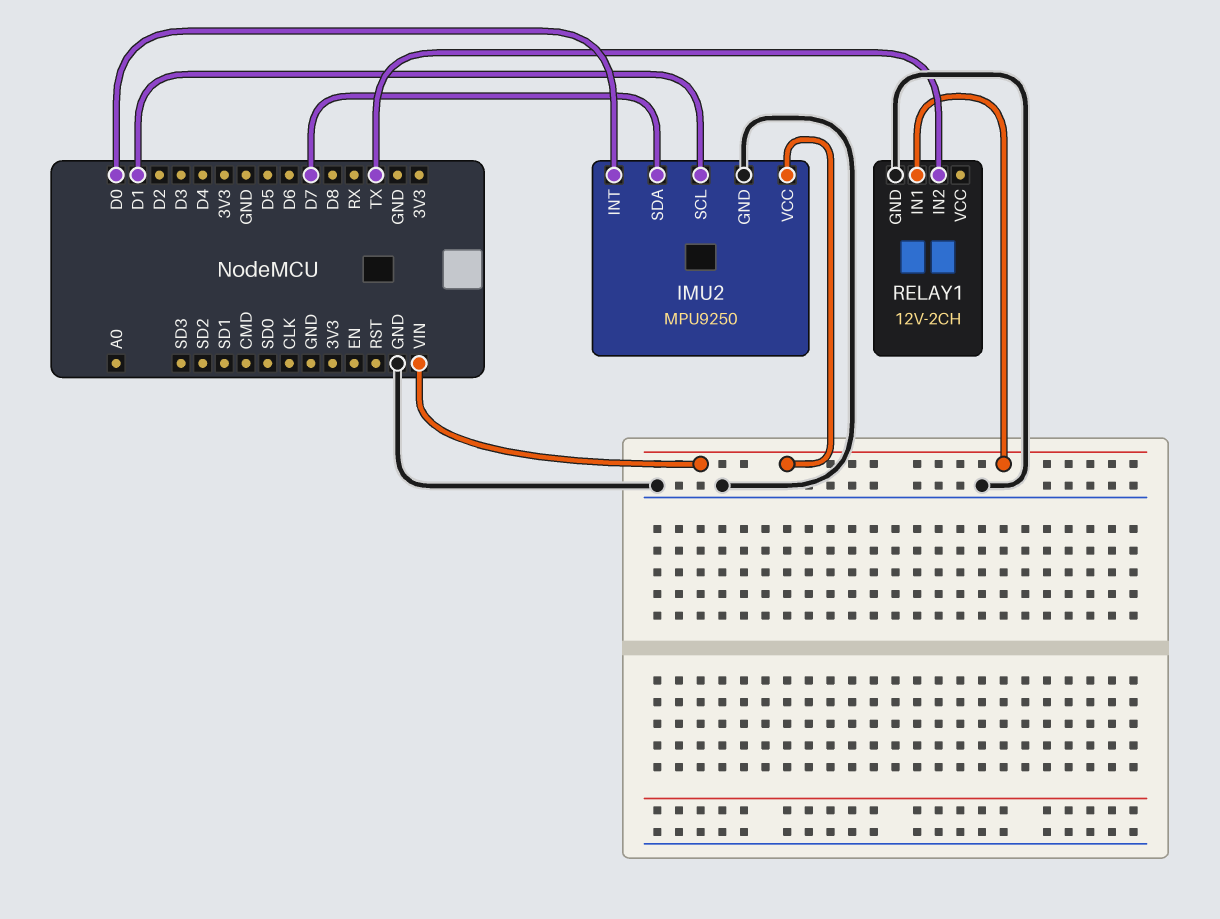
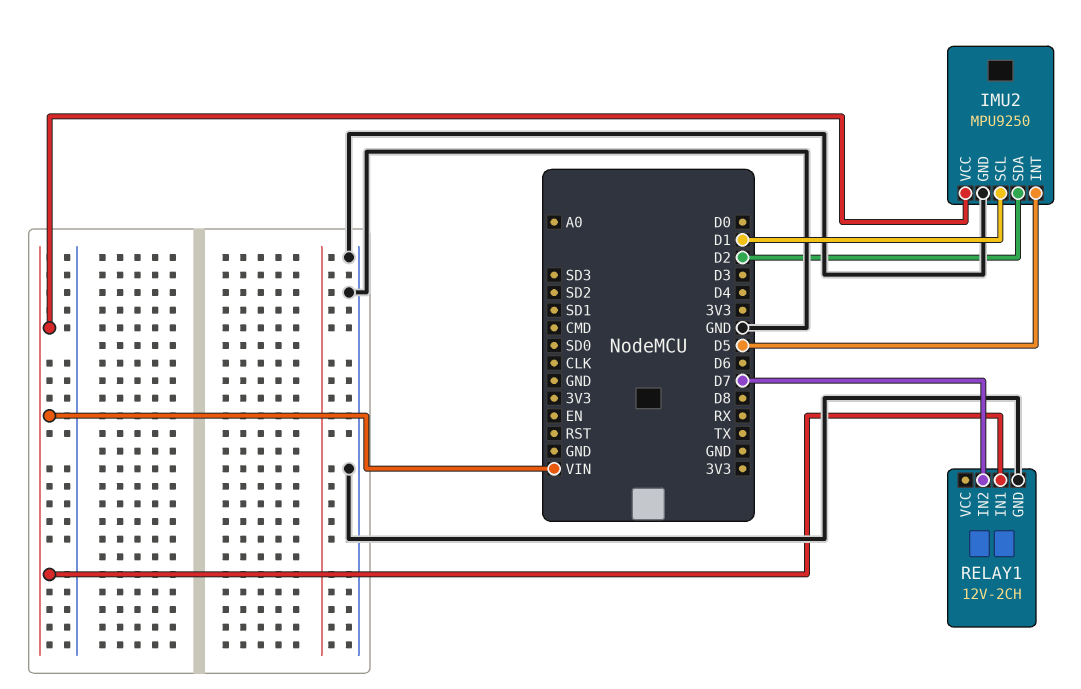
IMU2 pin INT: D0 -> D5
IMU2 pin SDA: D7 -> D2
RELAY1 pin IN2: TX -> D7

